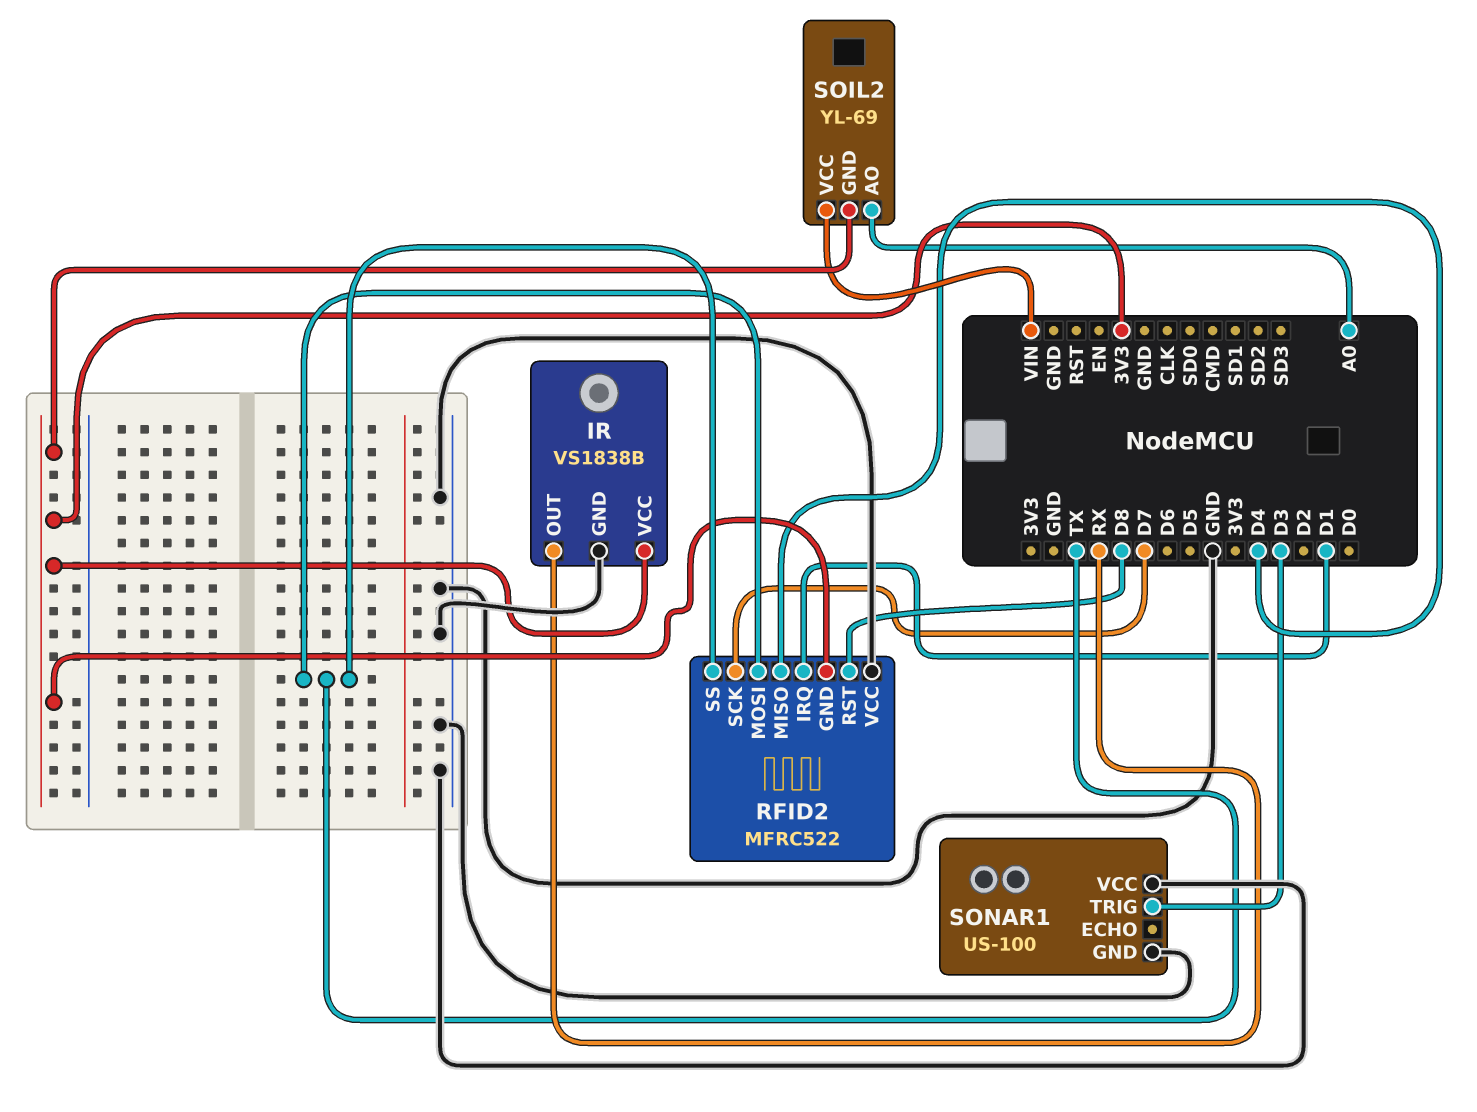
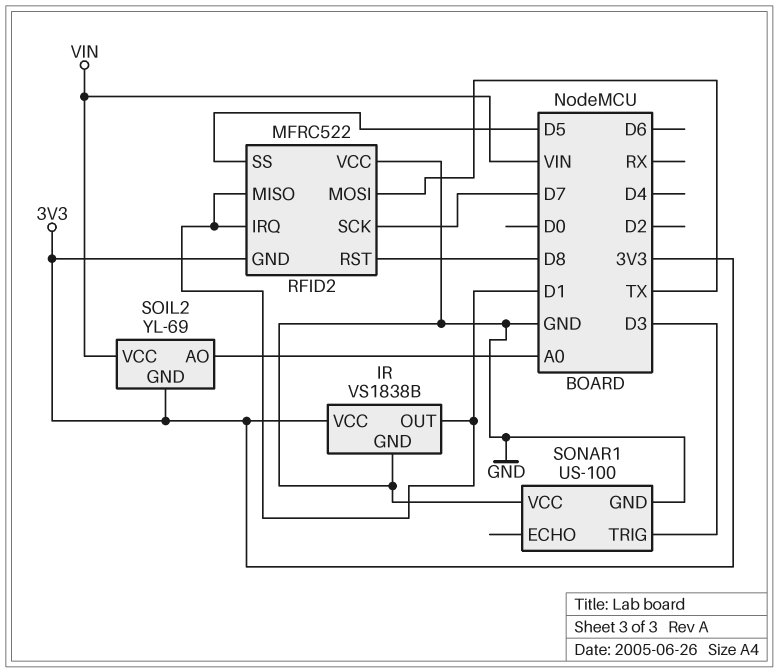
IR pin OUT: RX -> D1
RFID2 pin MISO: D4 -> D1
RFID2 pin SS: TX -> D5

